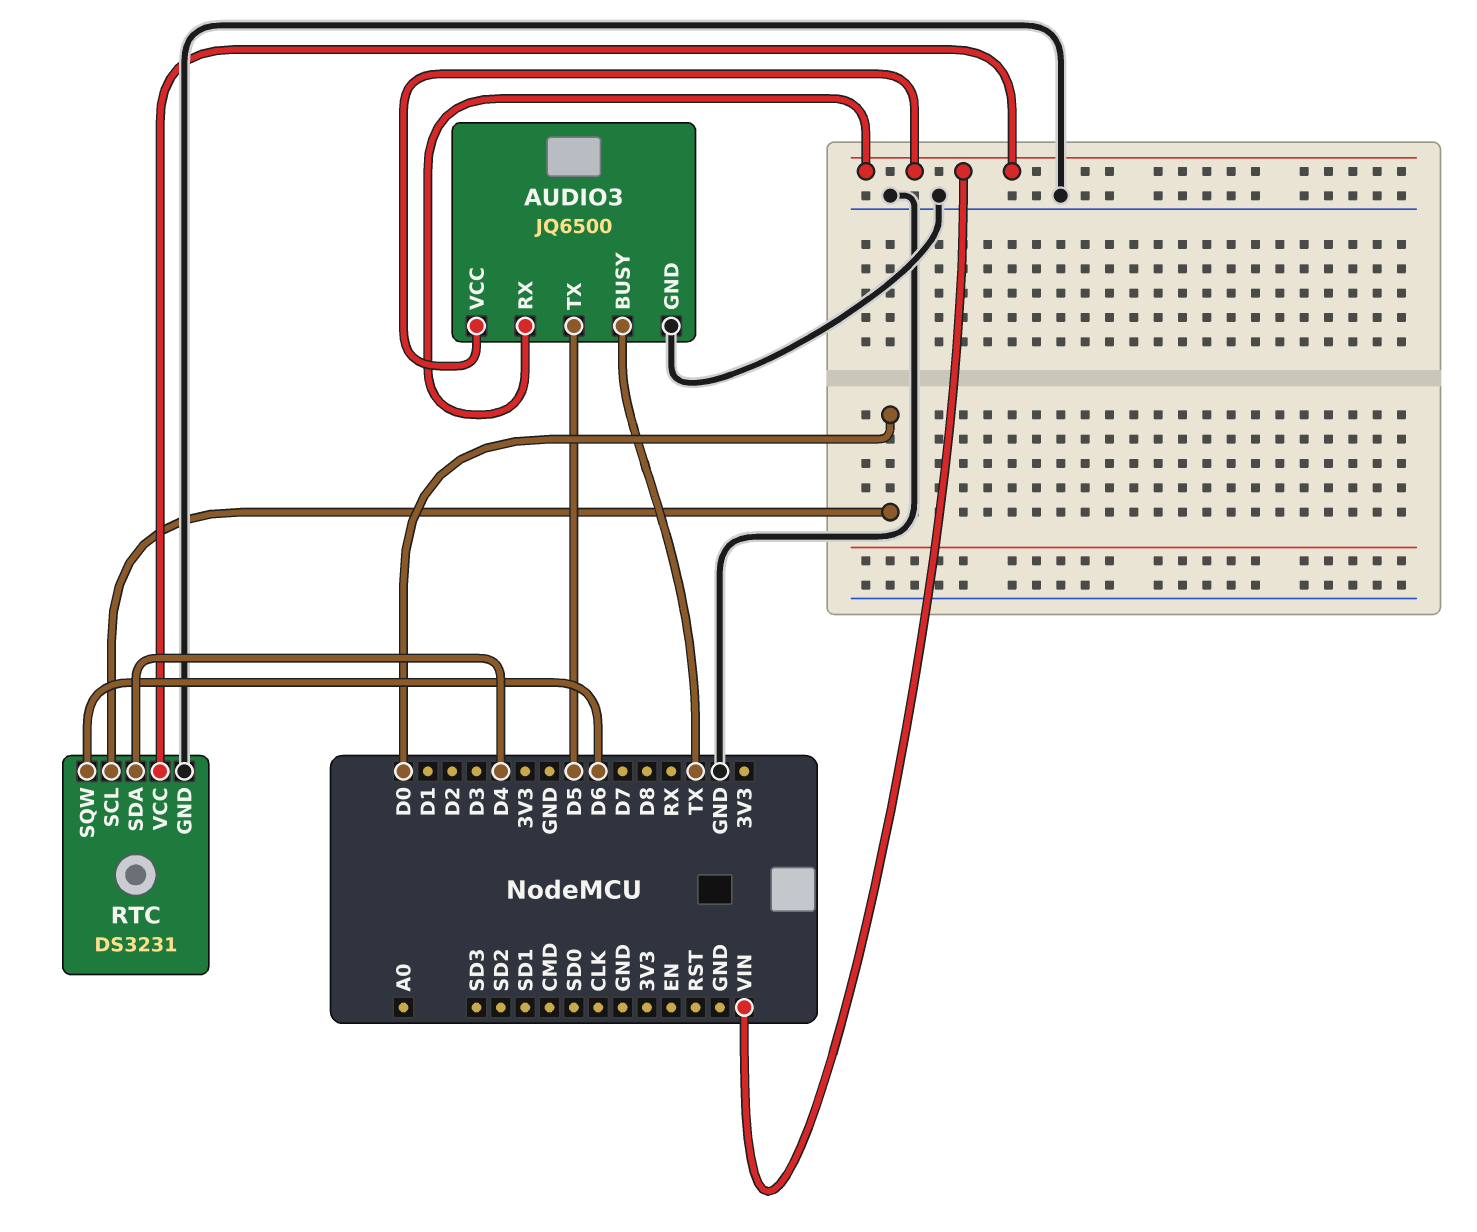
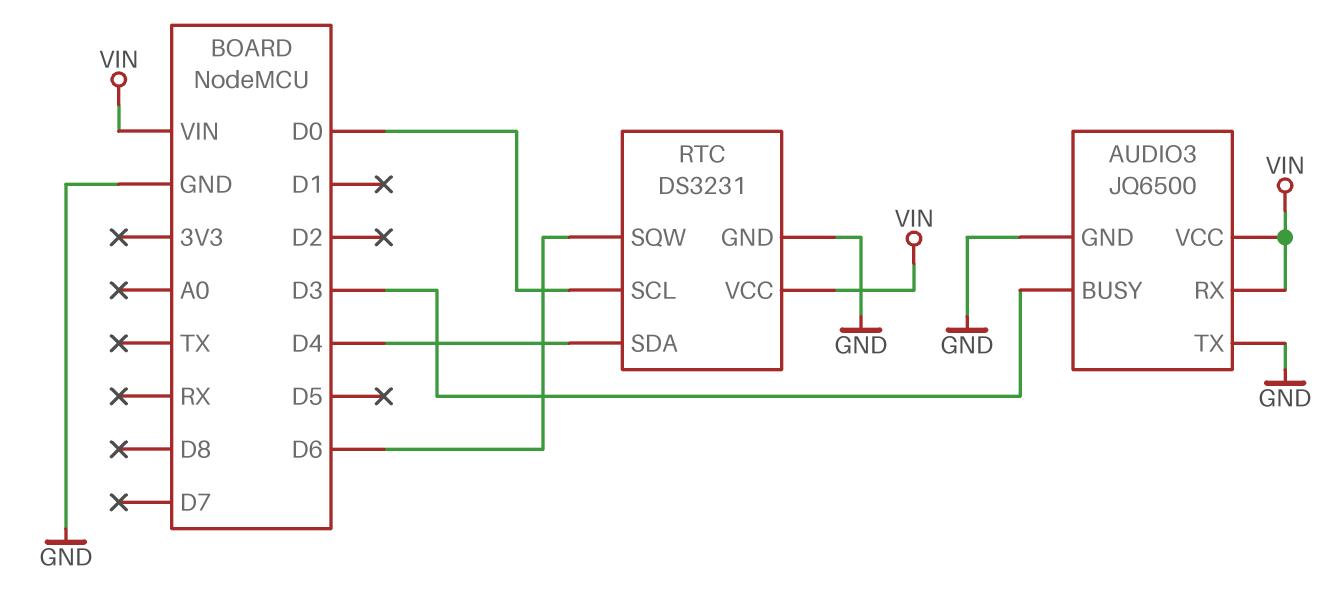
AUDIO3 pin BUSY: TX -> D3
AUDIO3 pin TX: D5 -> GND

